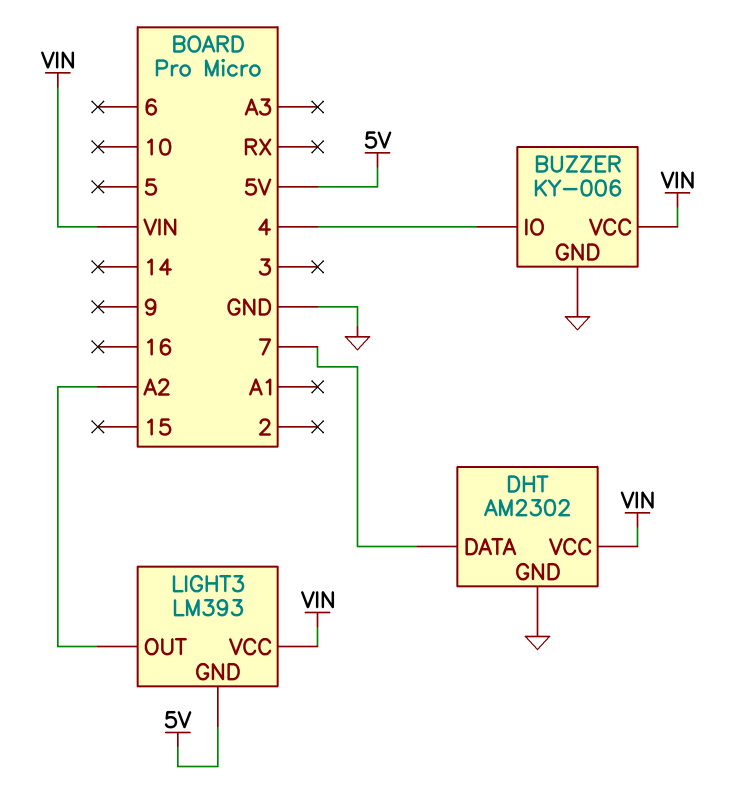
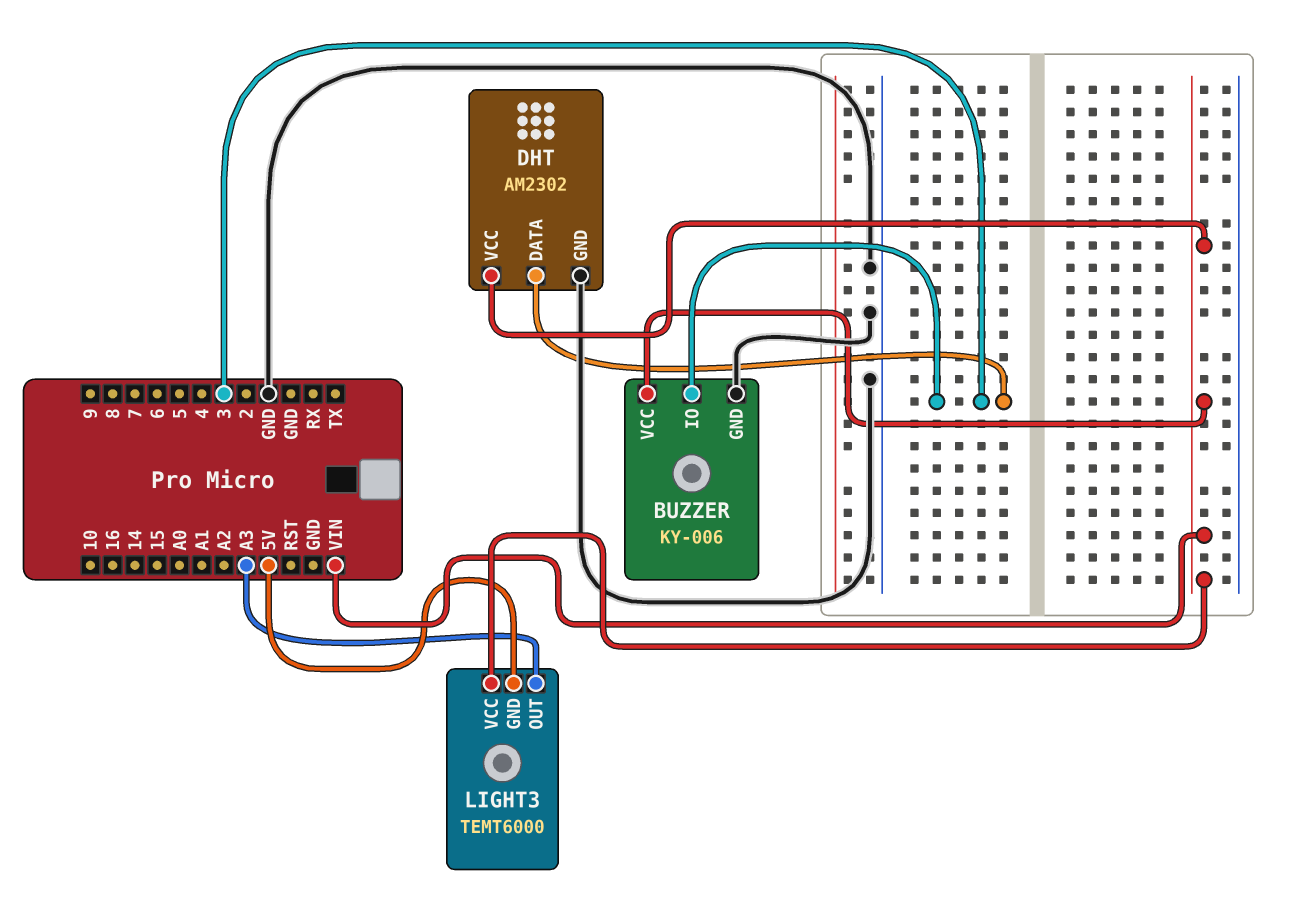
BUZZER pin IO: 4 -> 3
DHT pin DATA: 7 -> 3
LIGHT3: LM393 -> TEMT6000
LIGHT3 pin OUT: A2 -> A3

